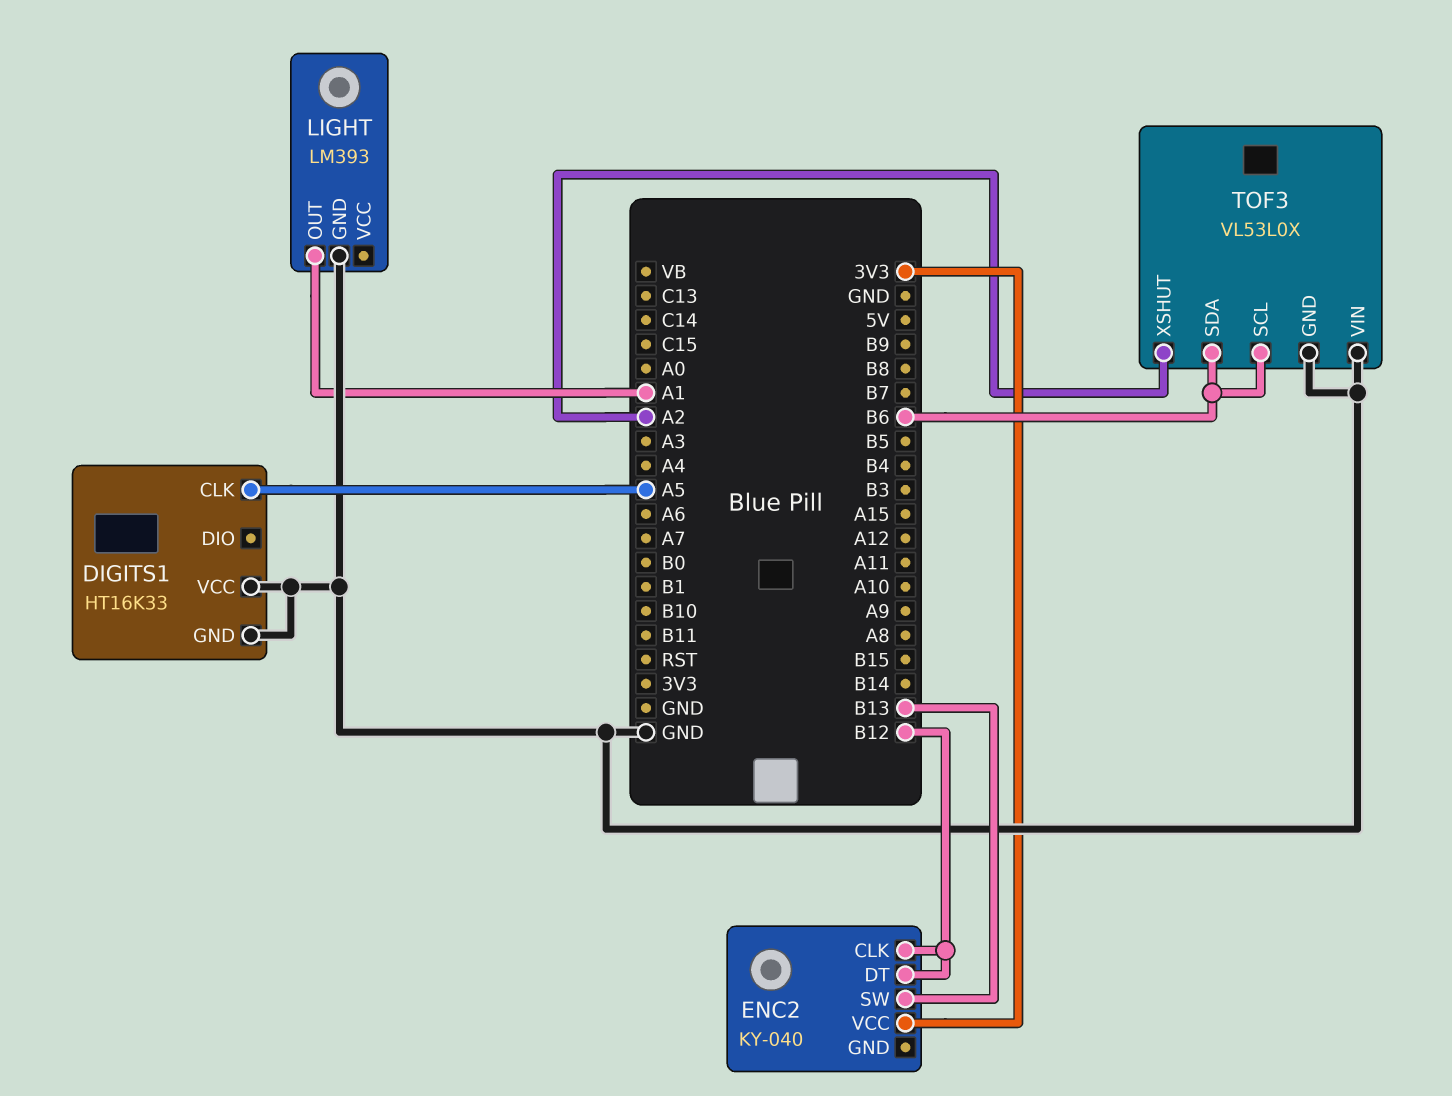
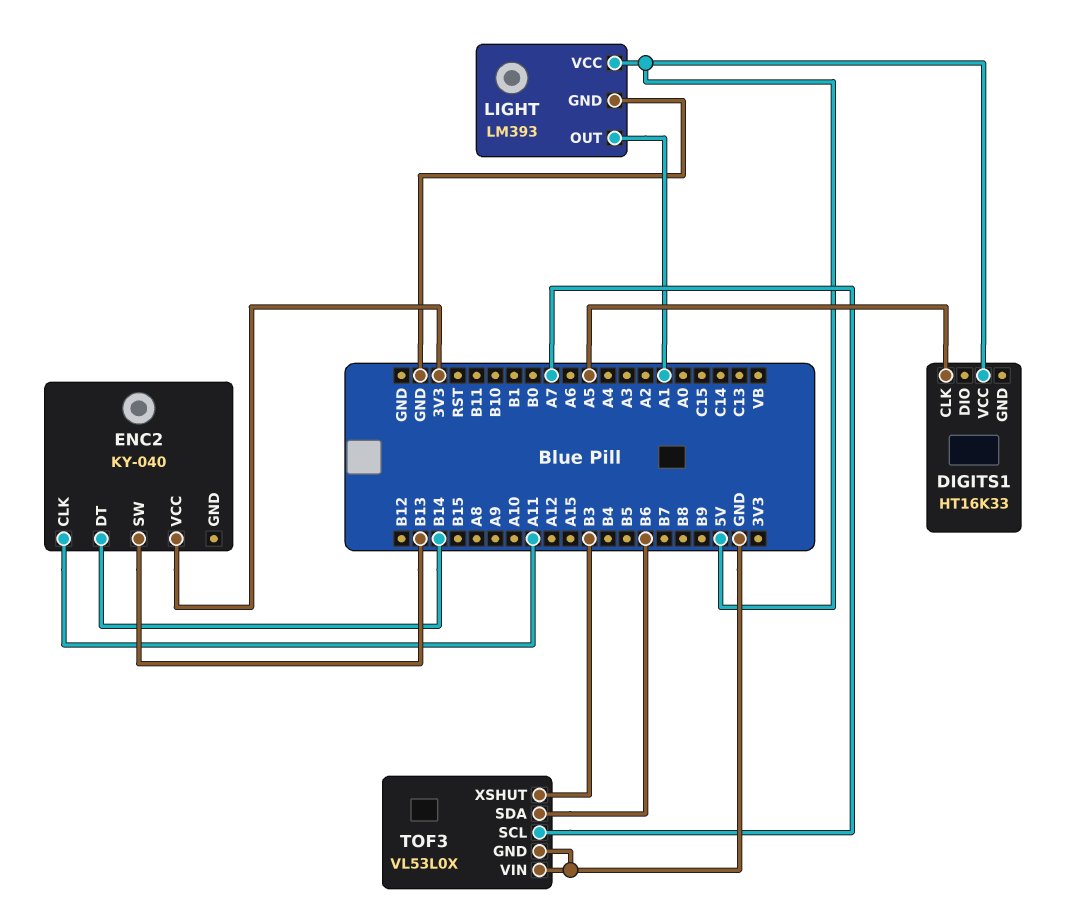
DIGITS1 pin GND: GND -> none
DIGITS1 pin VCC: GND -> 5V
ENC2 pin CLK: B12 -> A11
ENC2 pin DT: B12 -> B14
LIGHT pin VCC: none -> 5V
TOF3 pin SCL: B6 -> A7
TOF3 pin XSHUT: A2 -> B3

